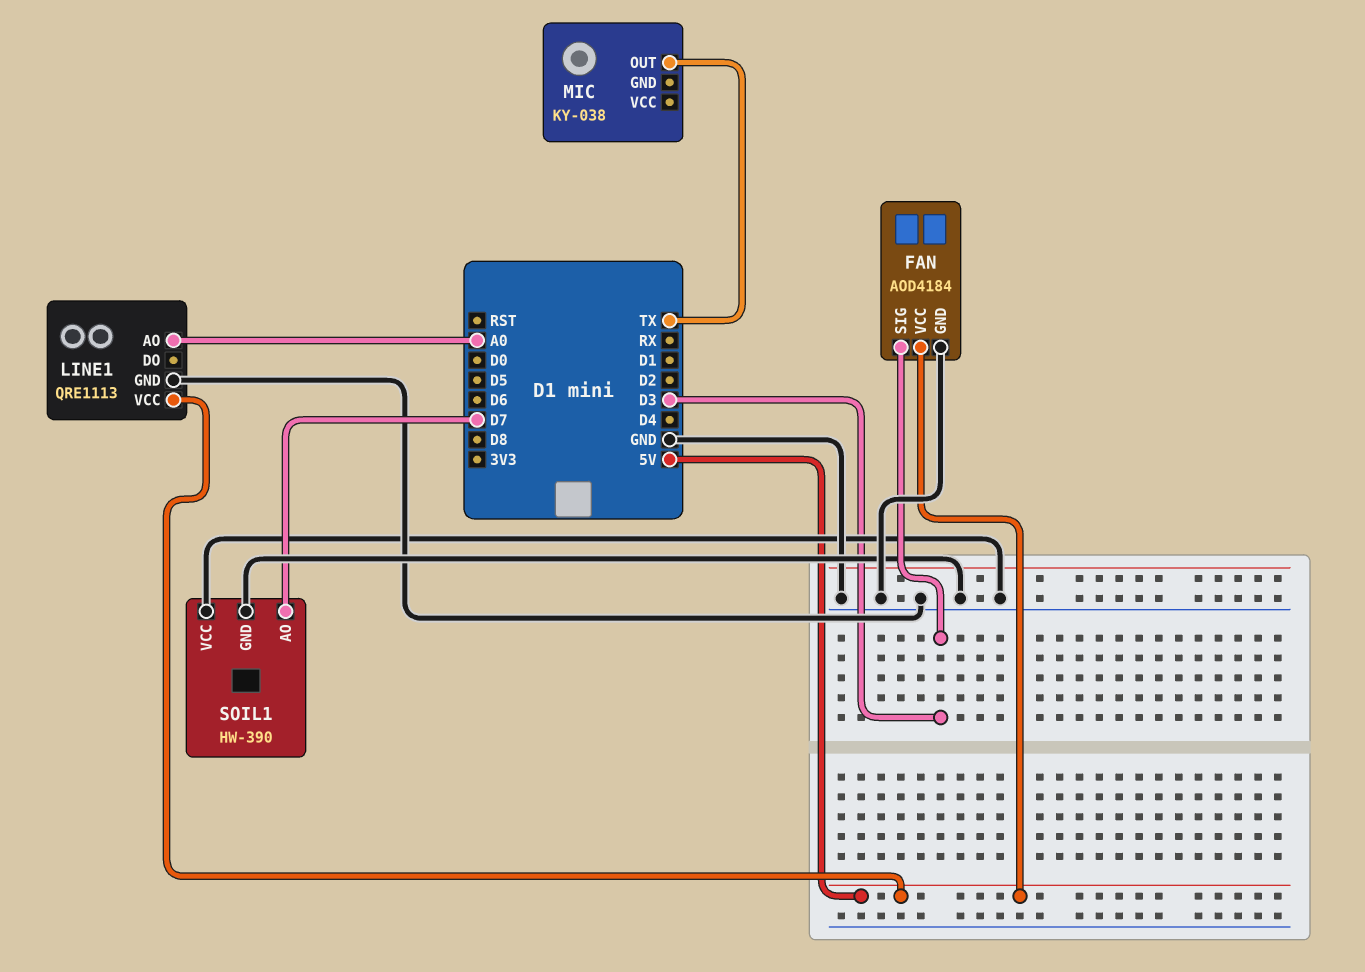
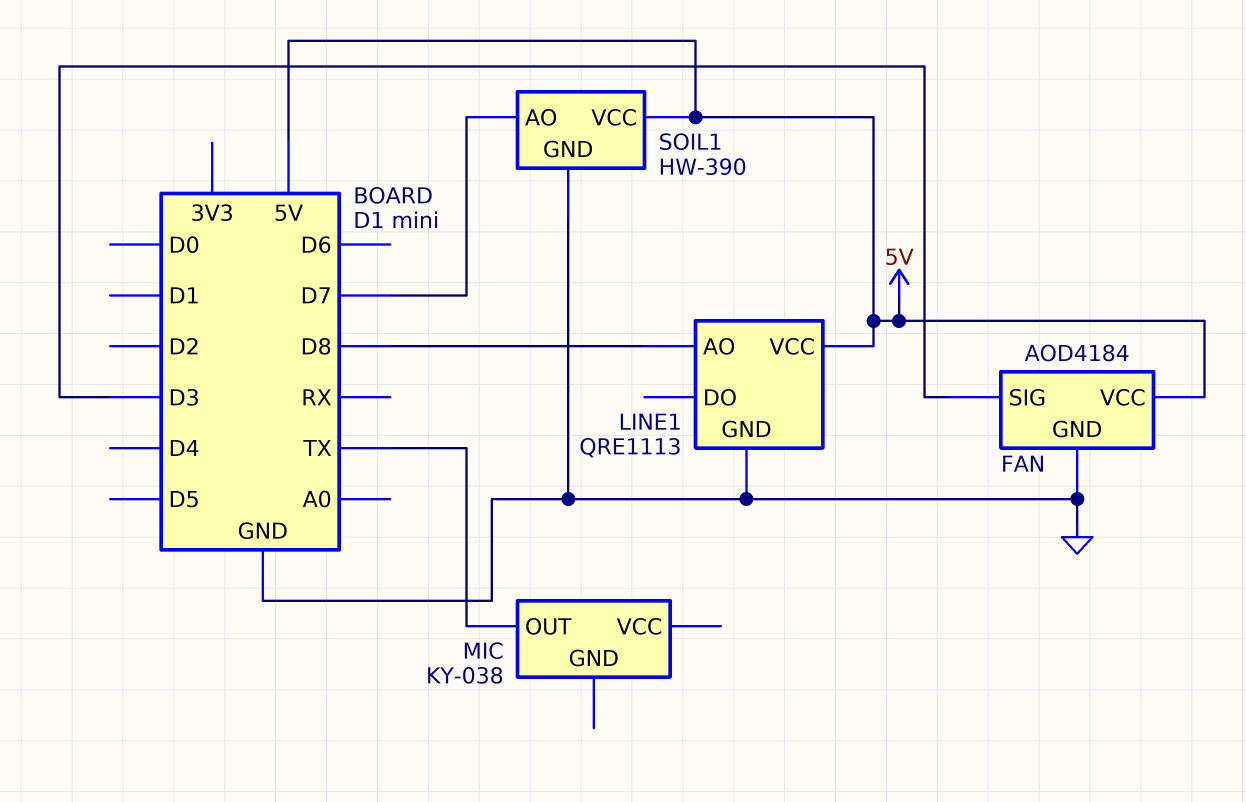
LINE1 pin AO: A0 -> D8
SOIL1 pin VCC: GND -> 5V

